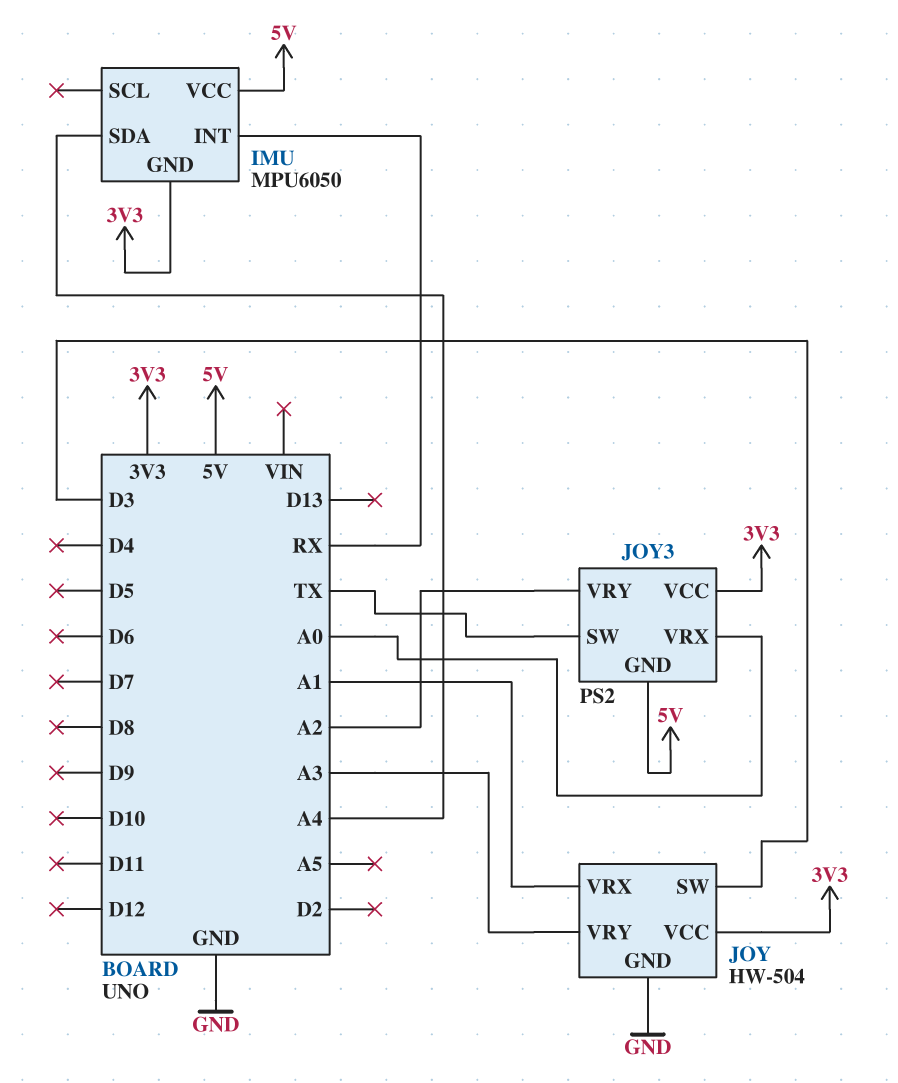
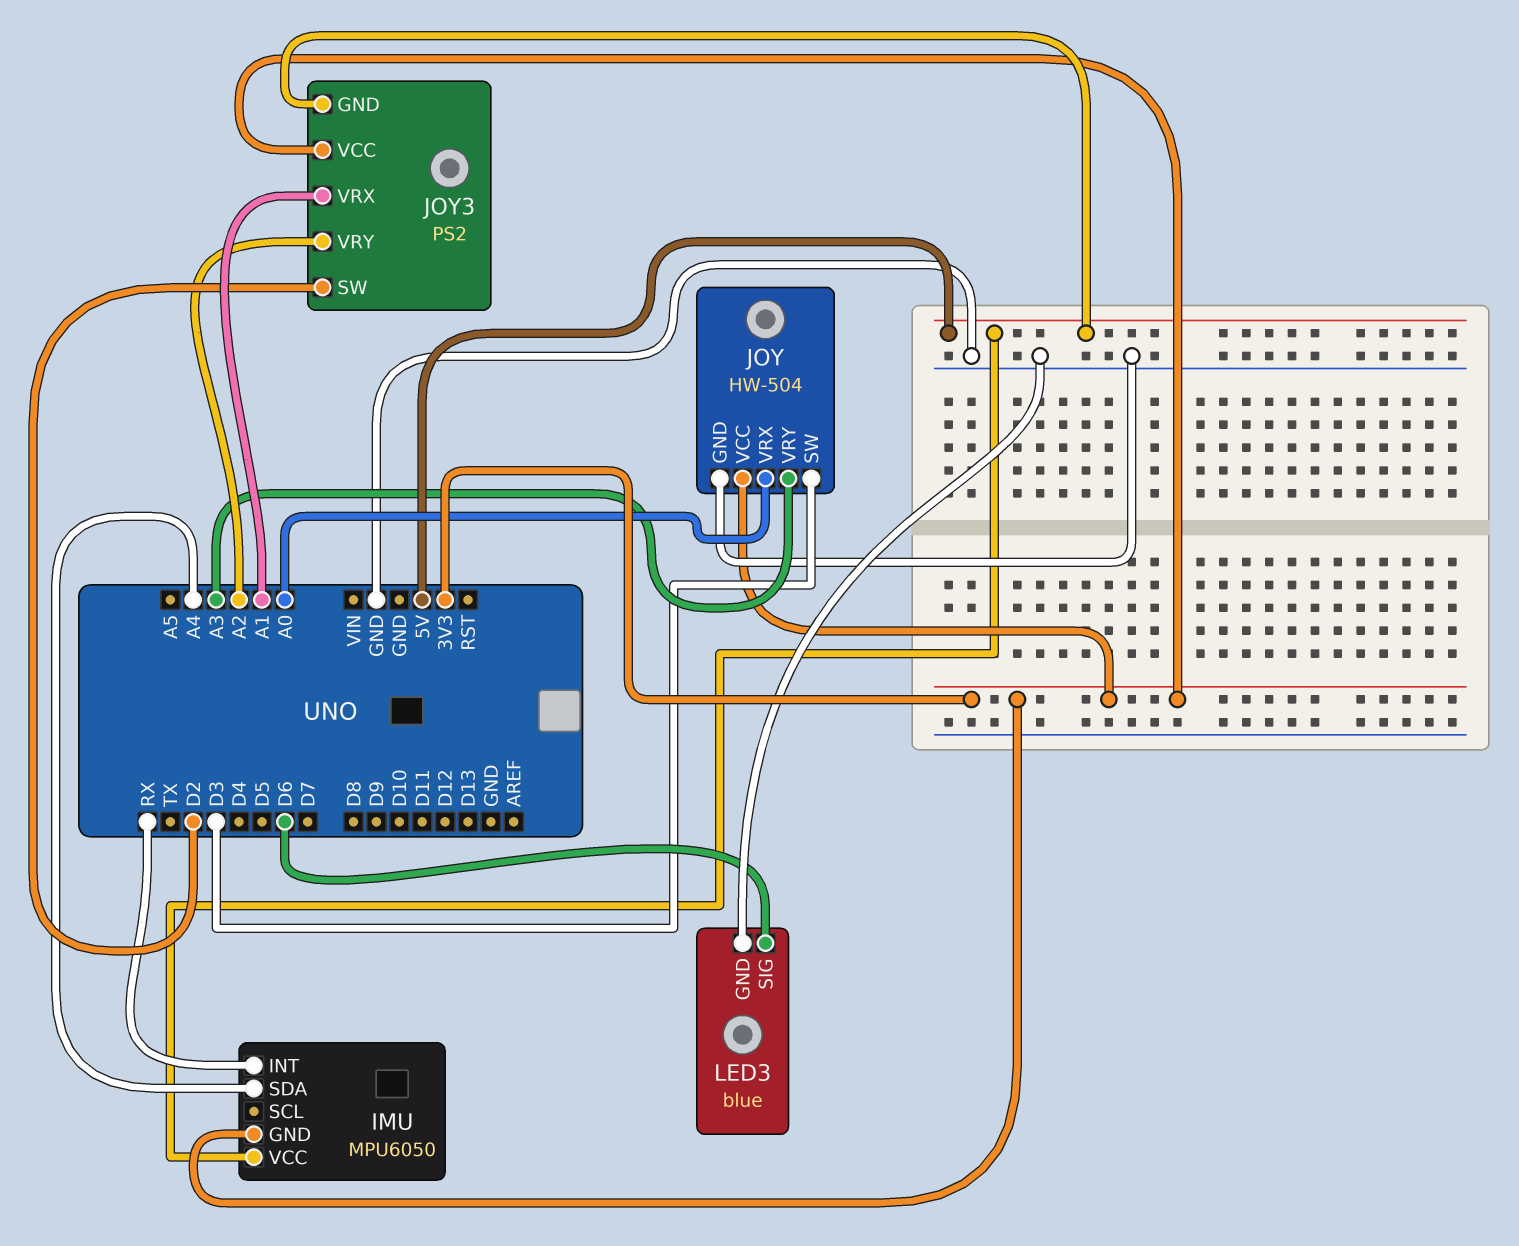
JOY pin VRX: A1 -> A0
JOY3 pin SW: TX -> D2
JOY3 pin VRX: A0 -> A1
LED3: none -> blue
LED3 pin GND: none -> GND
LED3 pin SIG: none -> D6

